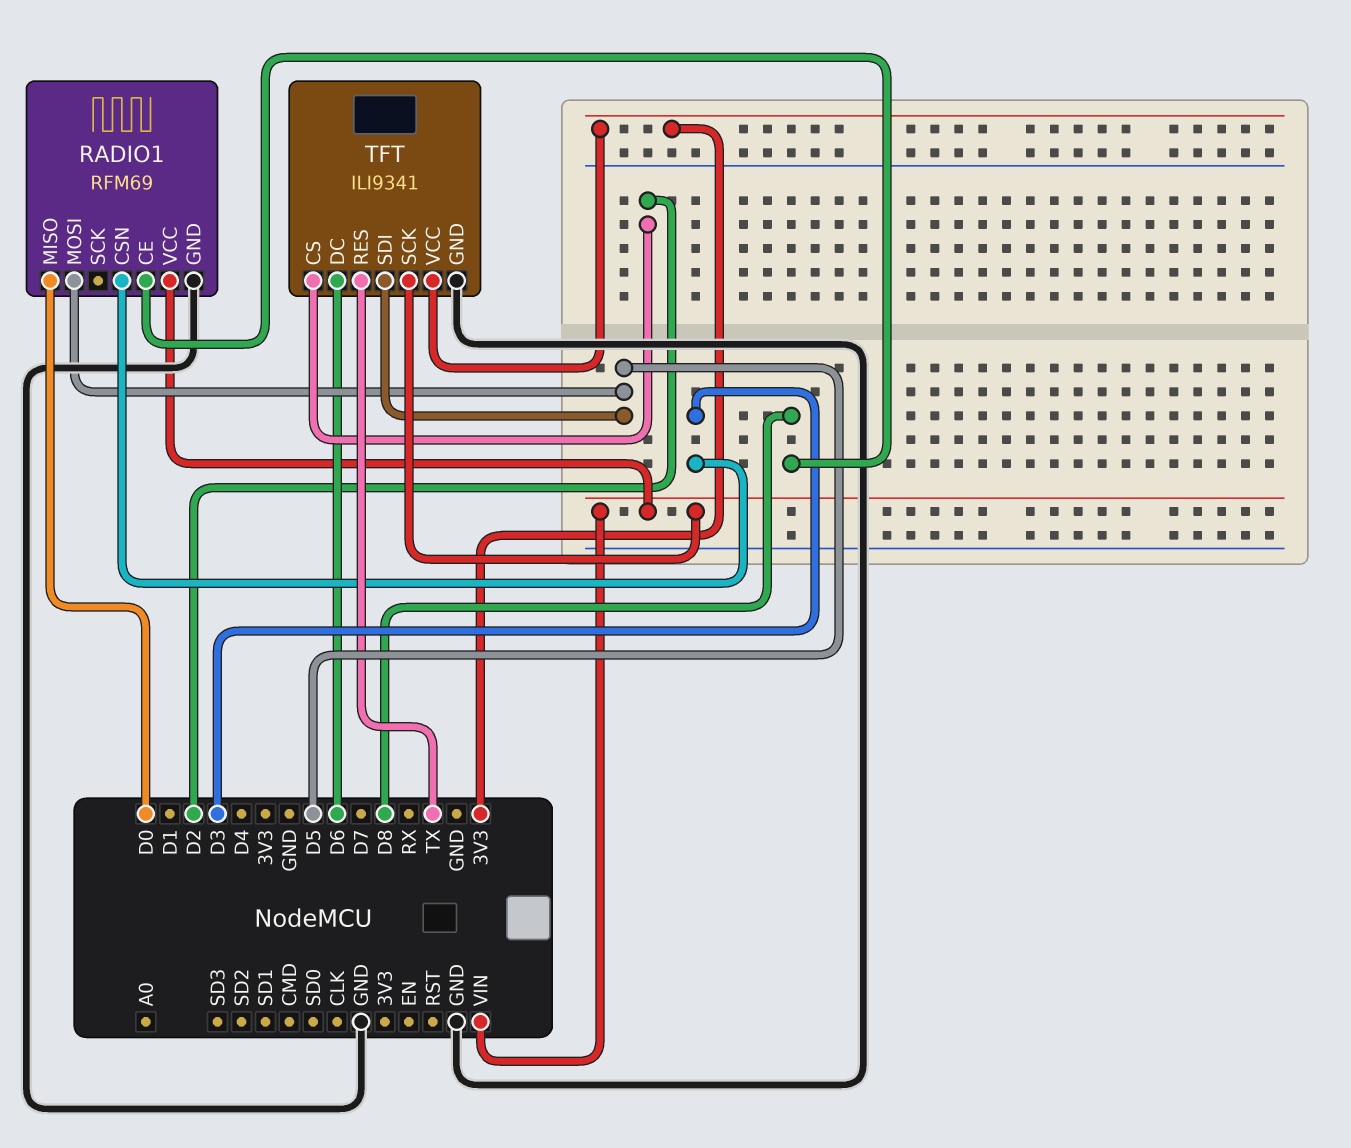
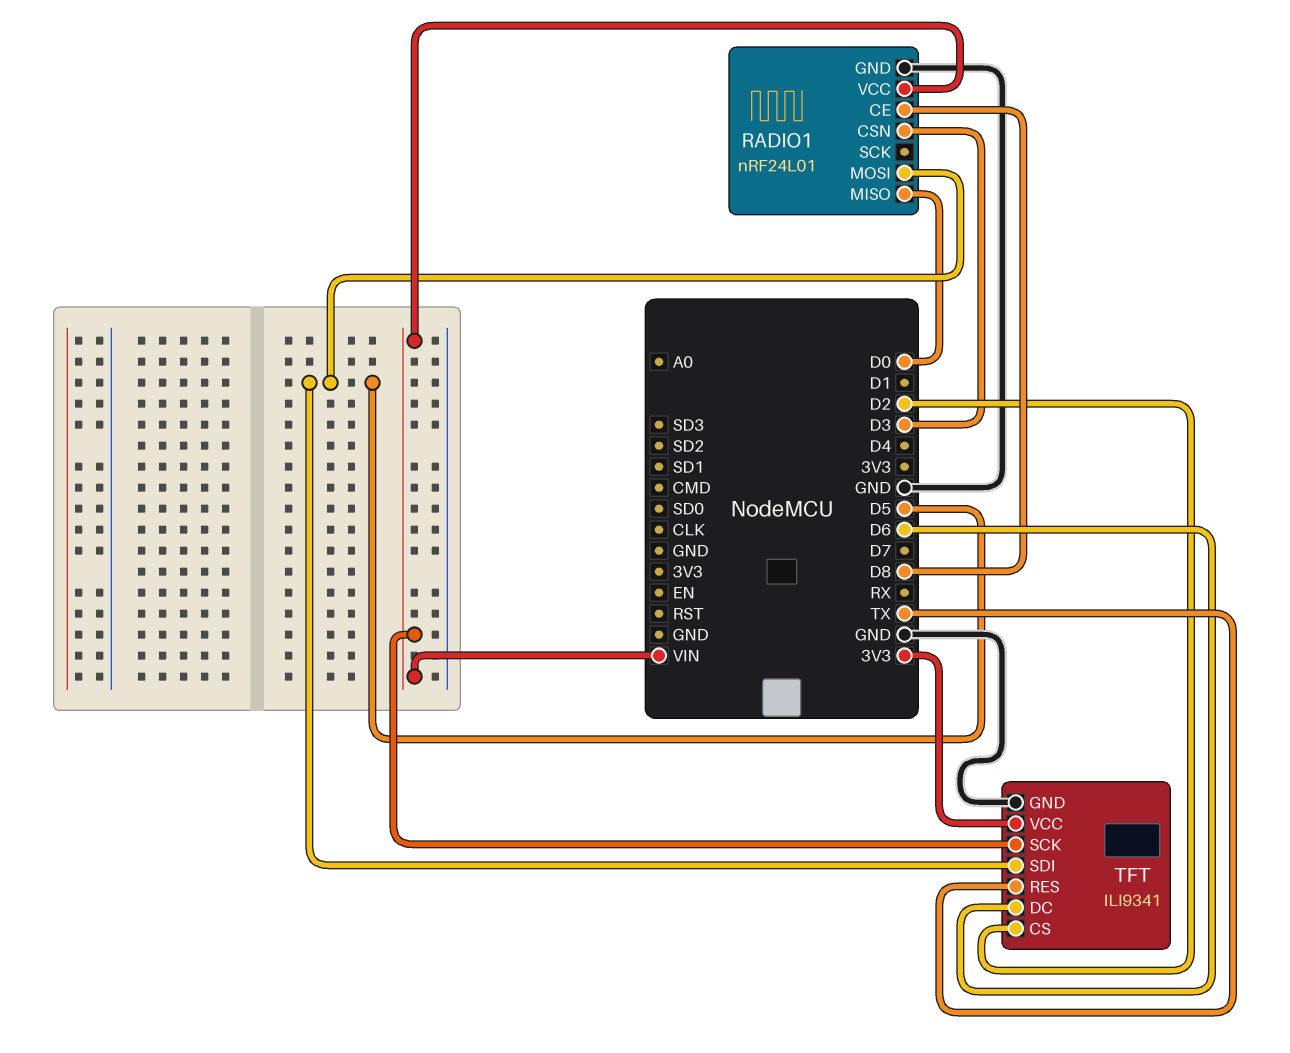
RADIO1: RFM69 -> nRF24L01

